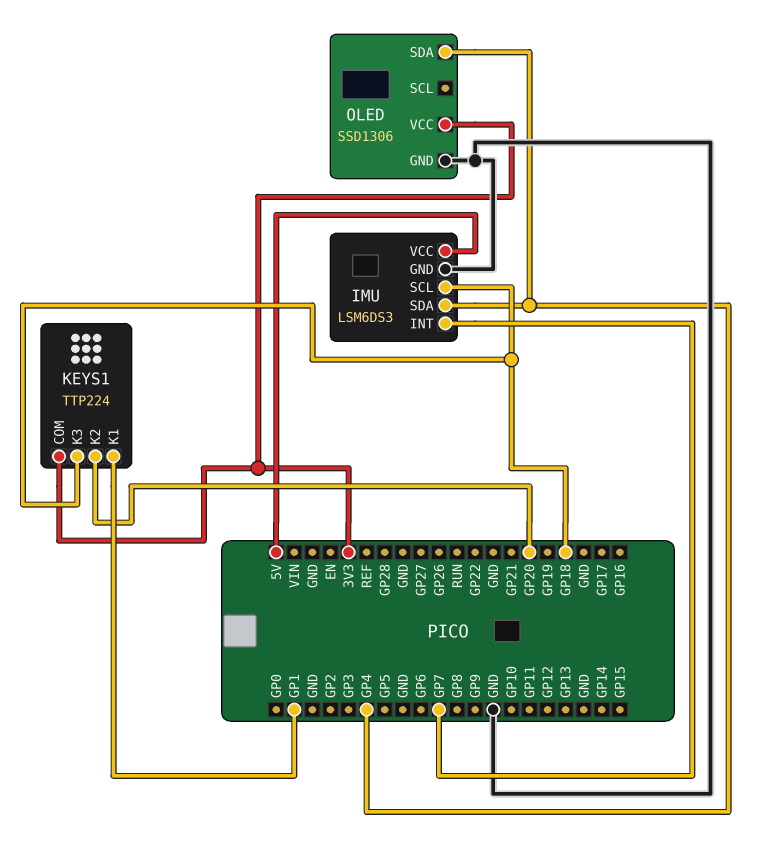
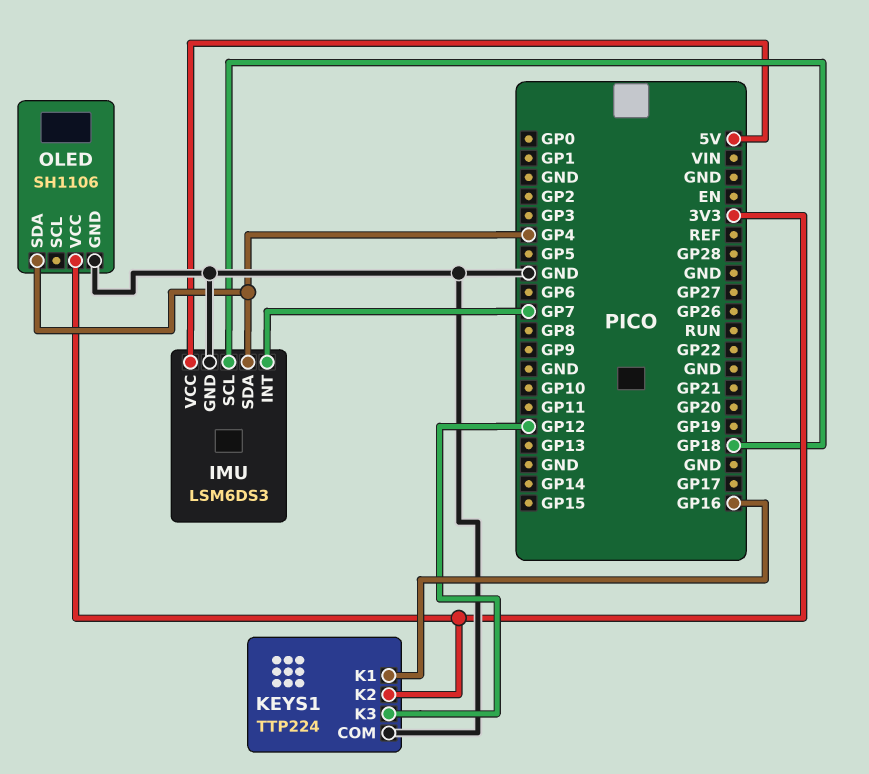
KEYS1 pin COM: 3V3 -> GND
KEYS1 pin K1: GP1 -> GP16
KEYS1 pin K2: GP20 -> 3V3
KEYS1 pin K3: GP18 -> GP12
OLED: SSD1306 -> SH1106

